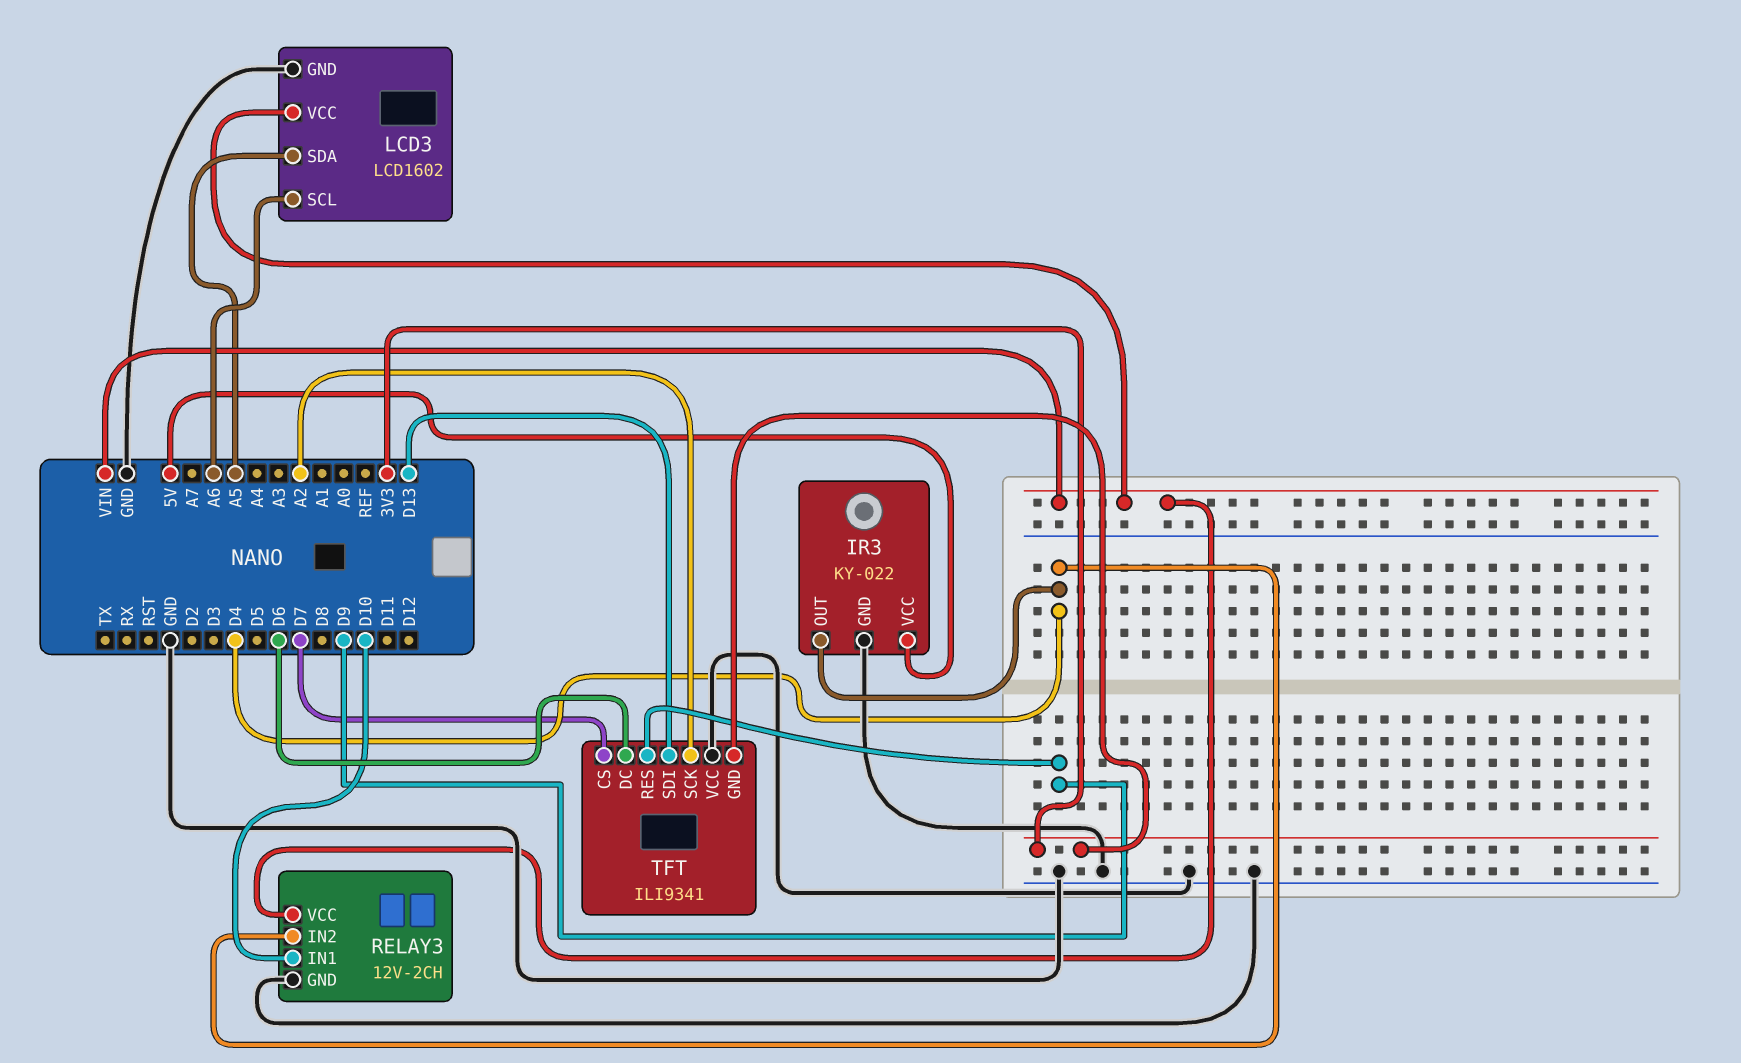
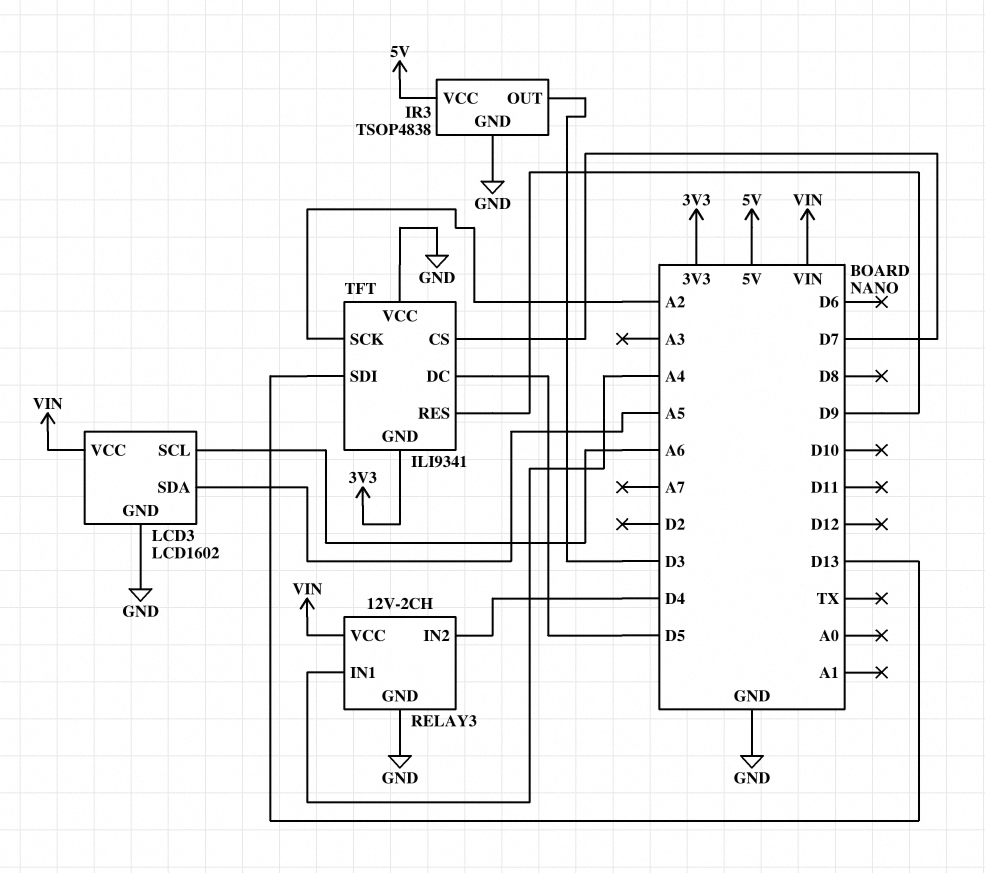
IR3: KY-022 -> TSOP4838
IR3 pin OUT: D4 -> D3
RELAY3 pin IN1: D10 -> A4
TFT pin DC: D6 -> D5

